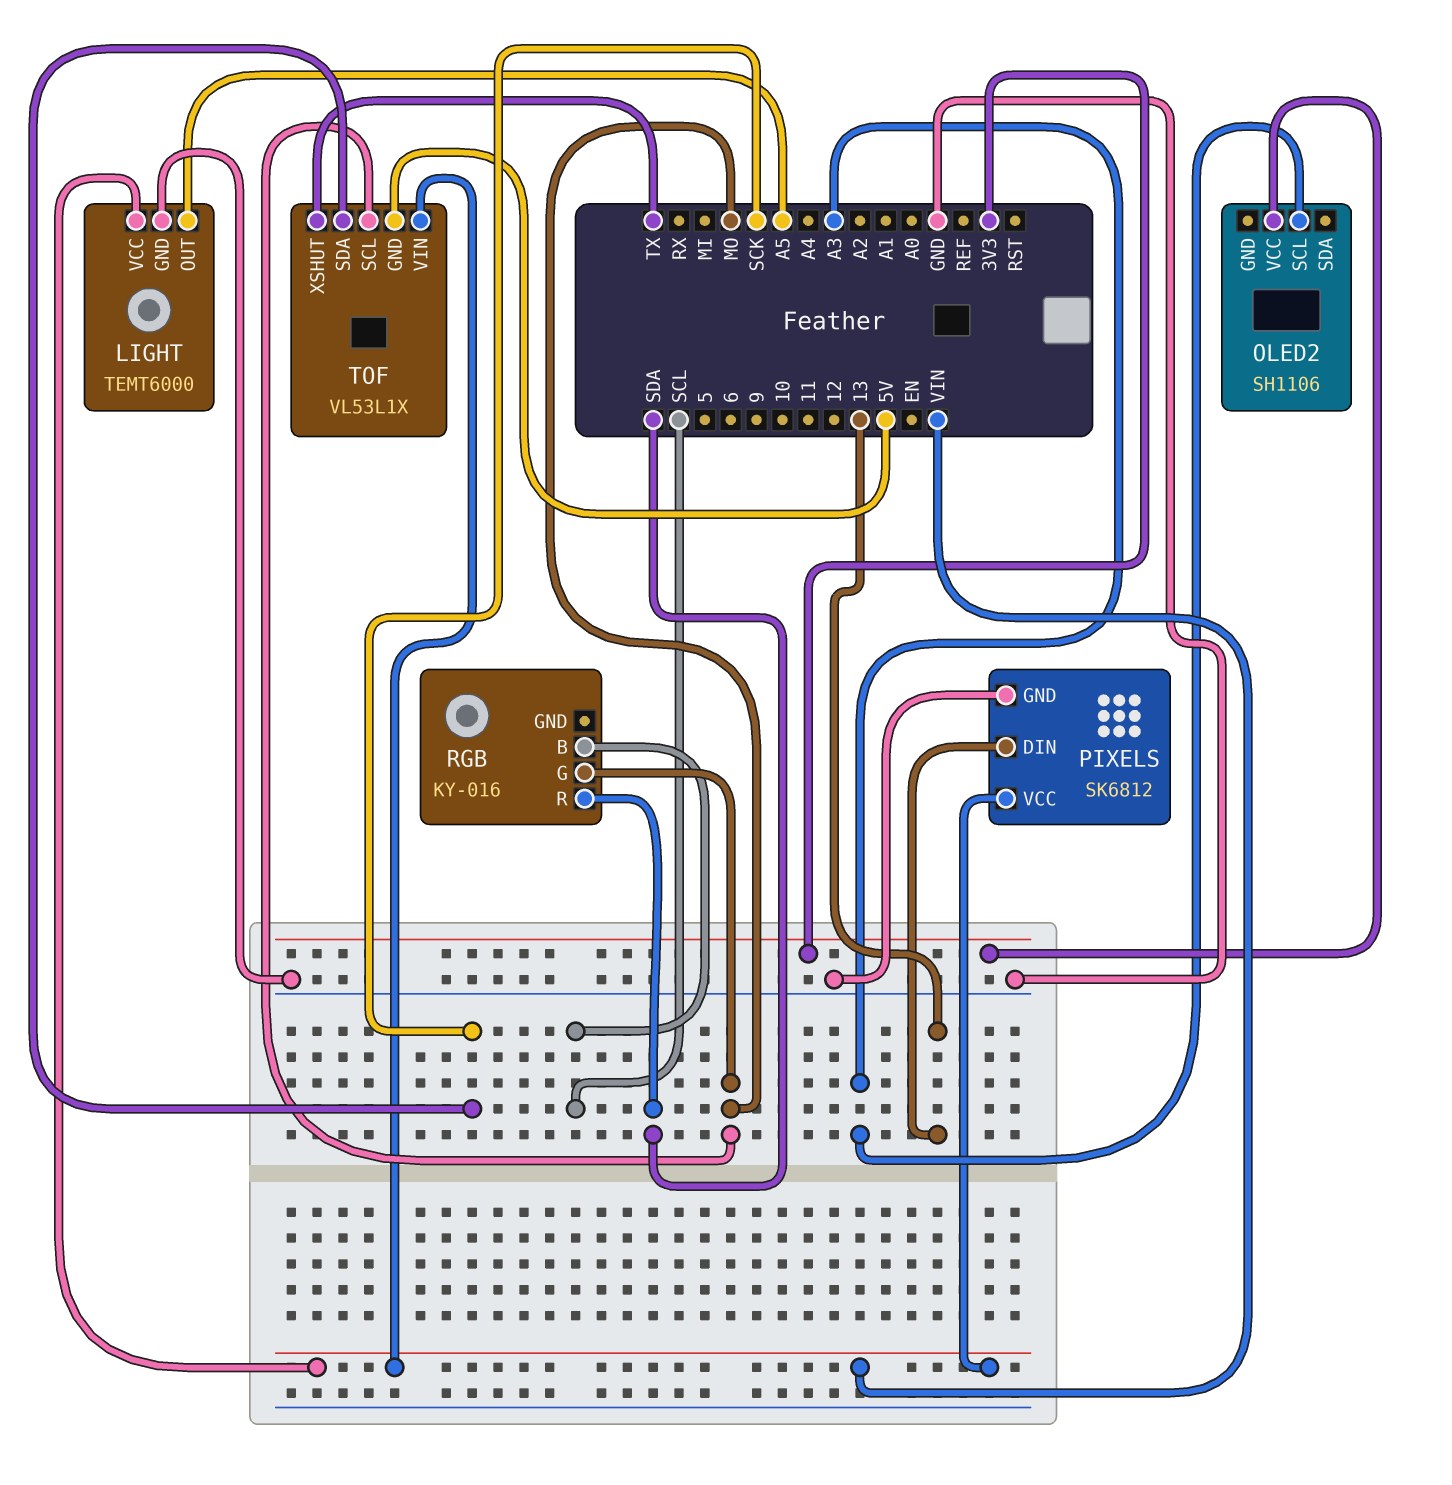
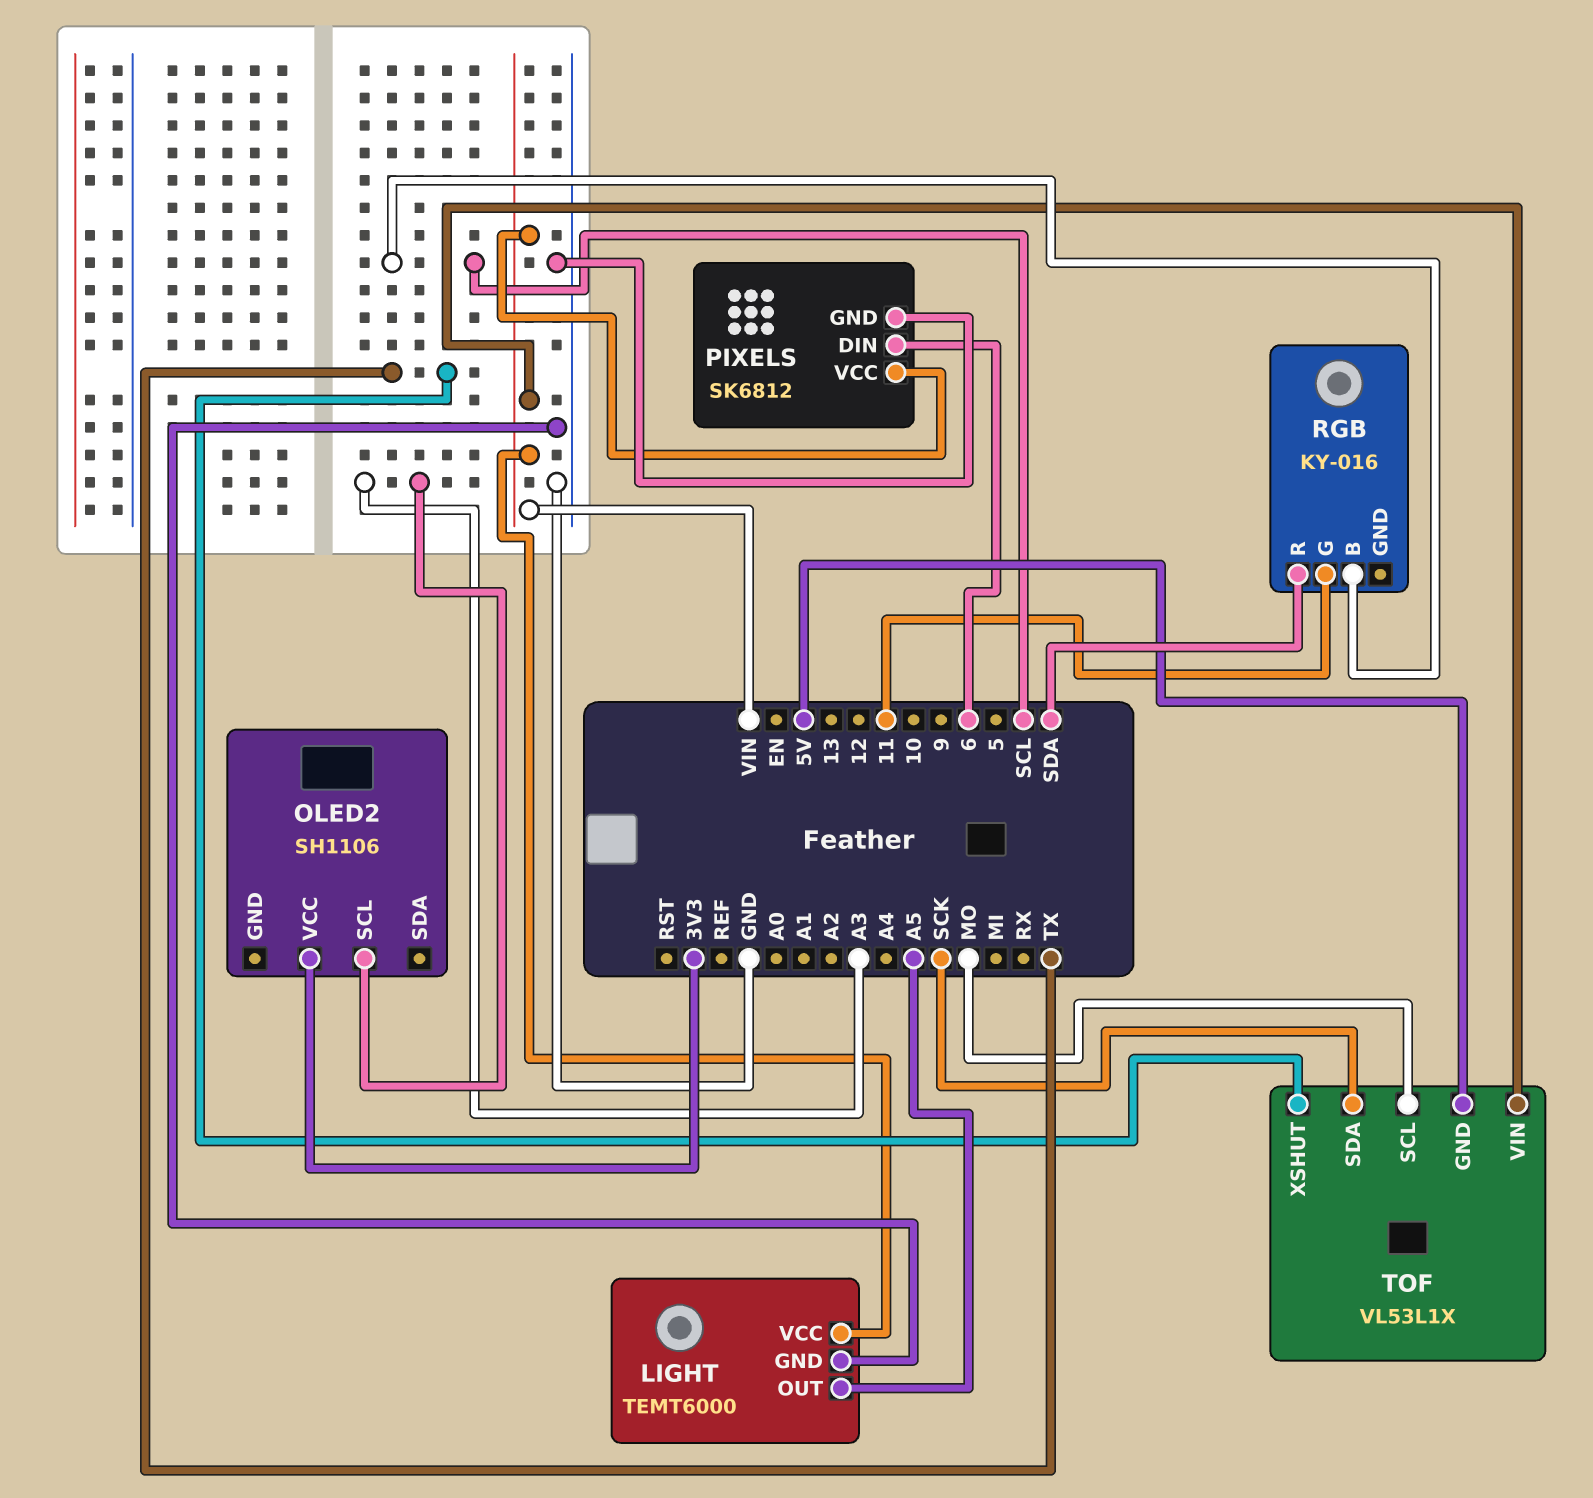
PIXELS pin DIN: 13 -> 6
RGB pin G: MO -> 11

